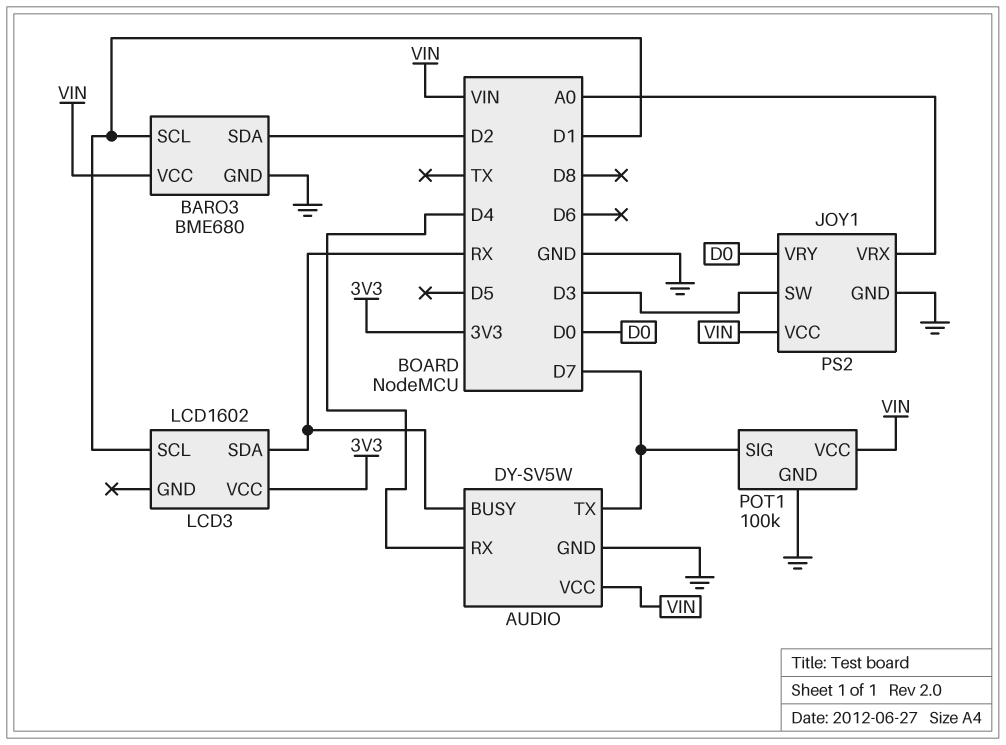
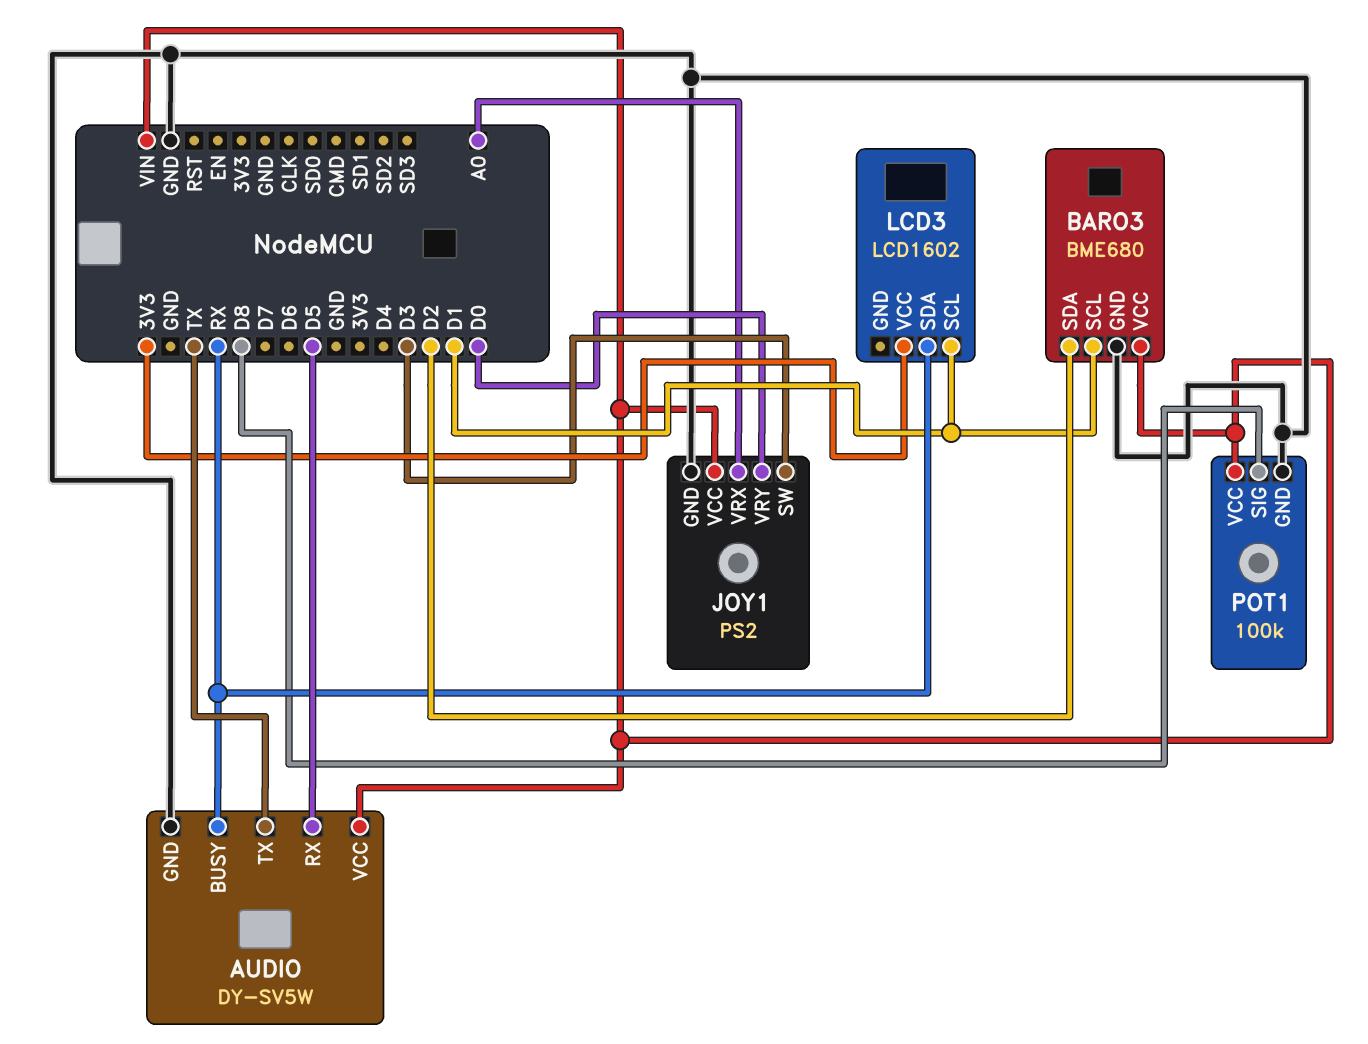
AUDIO pin RX: D4 -> D5
AUDIO pin TX: D7 -> TX
POT1 pin SIG: D7 -> D8

